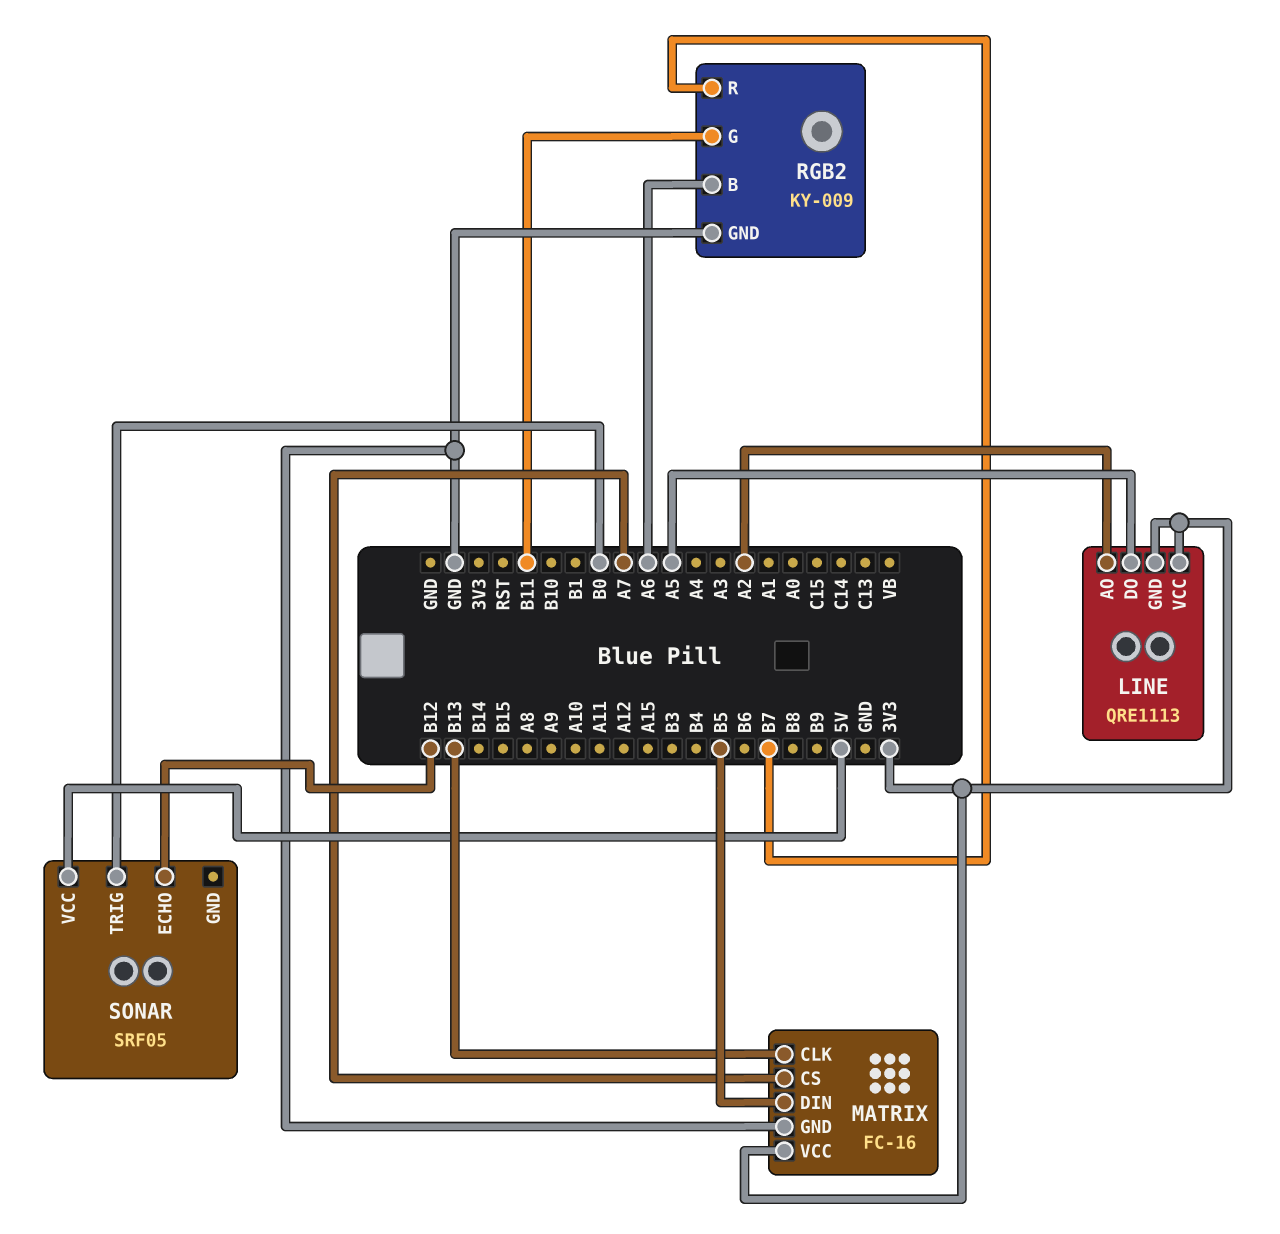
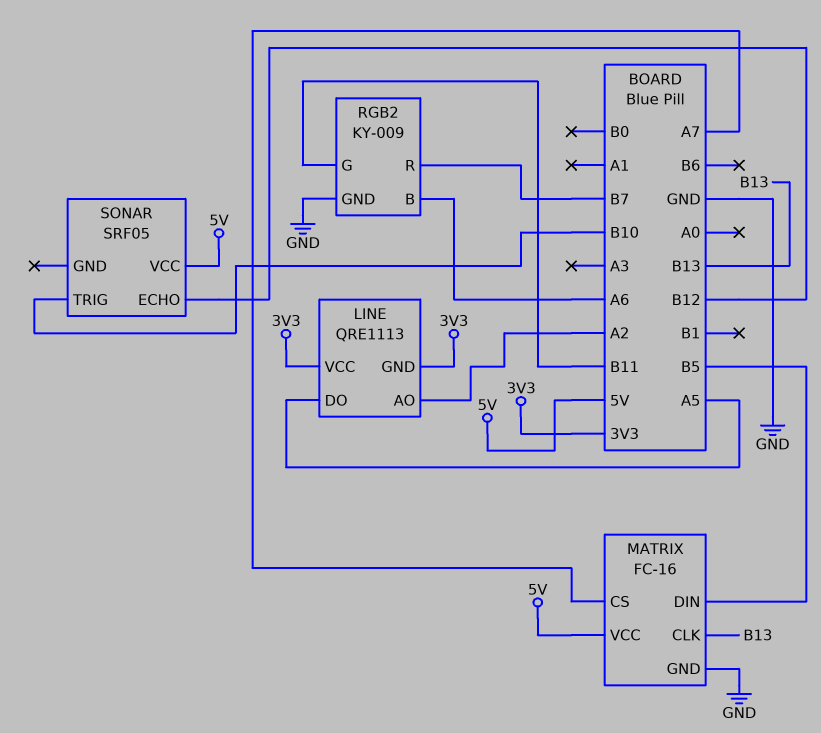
MATRIX pin VCC: 3V3 -> 5V
SONAR pin TRIG: B0 -> B10

